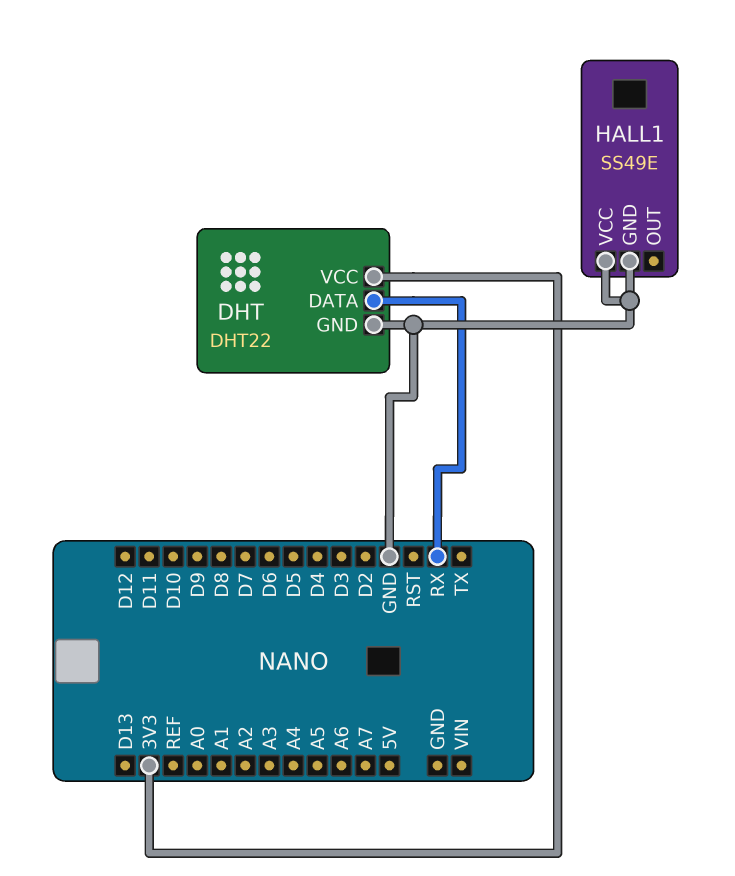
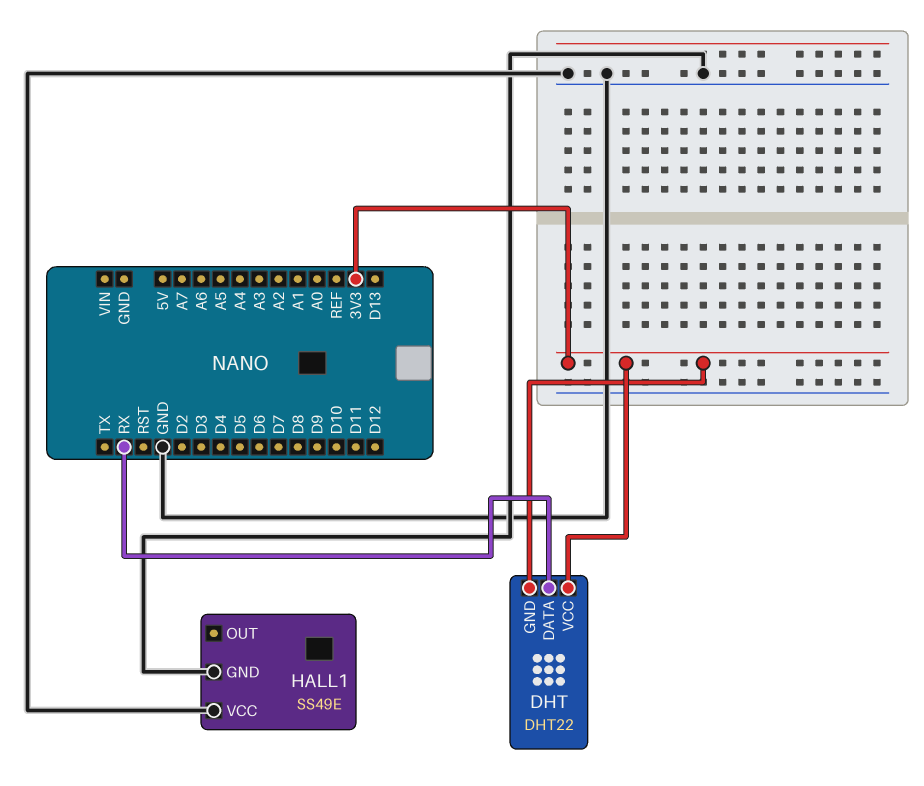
DHT pin GND: GND -> 3V3

